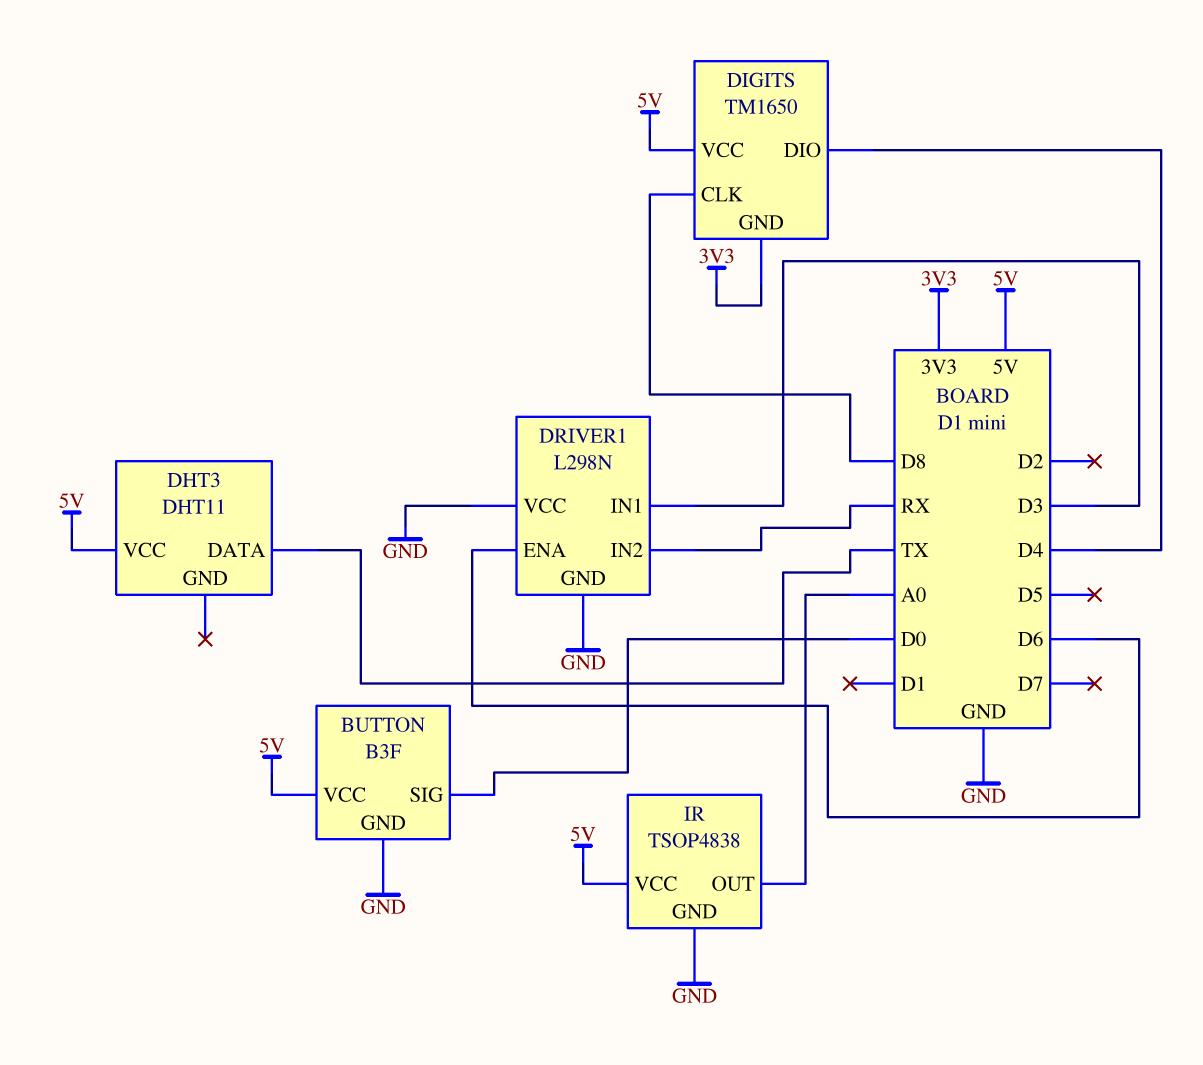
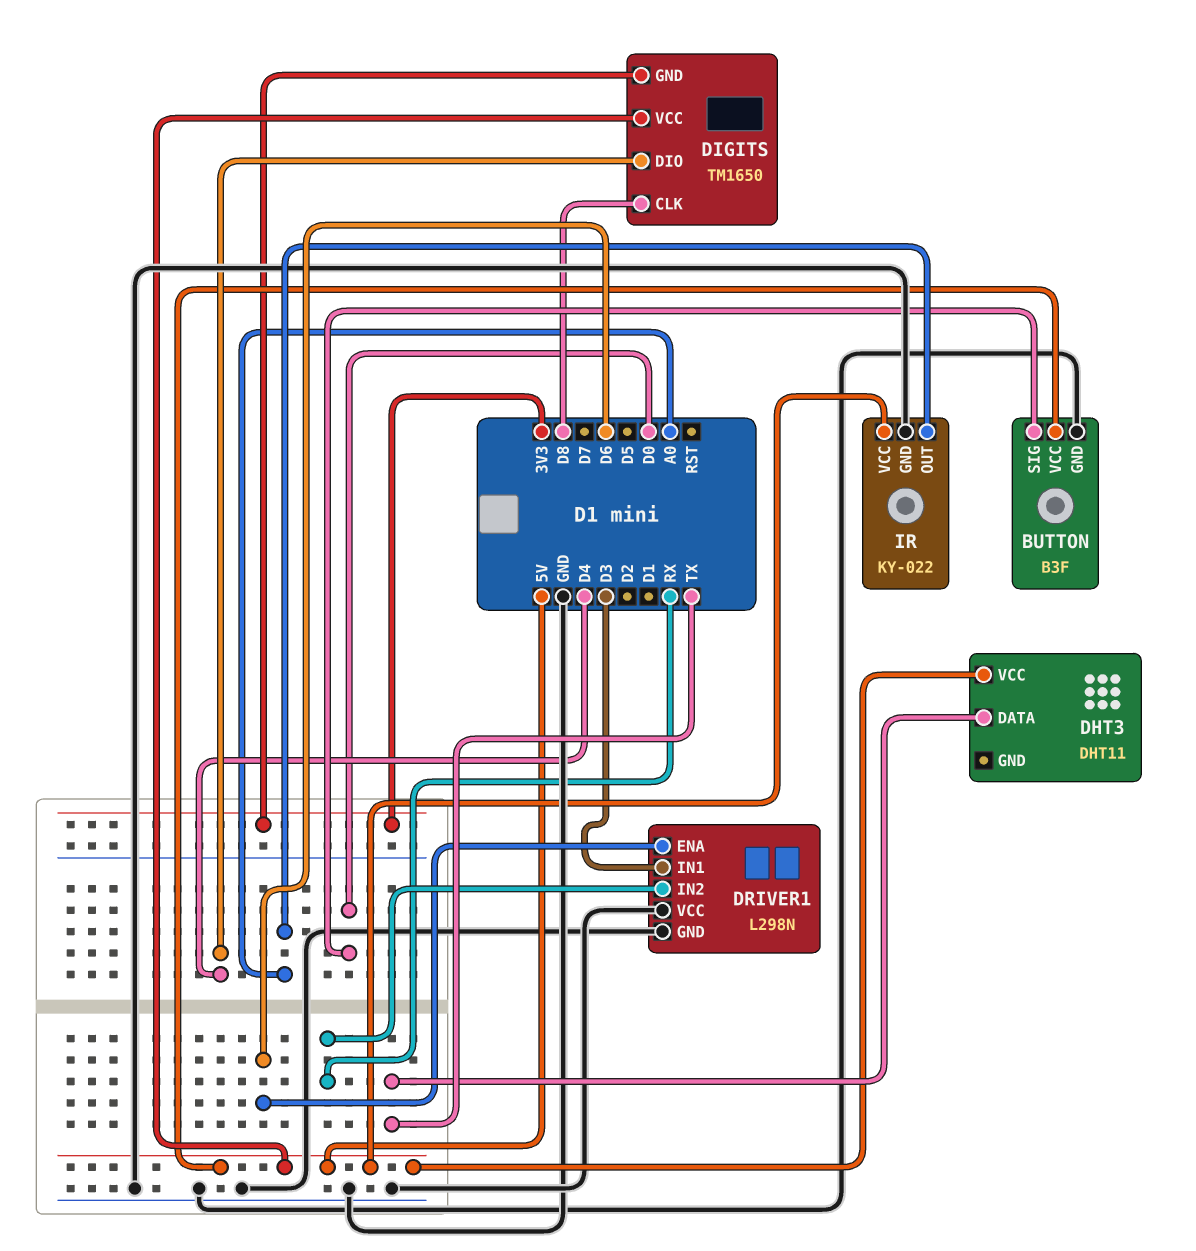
IR: TSOP4838 -> KY-022

